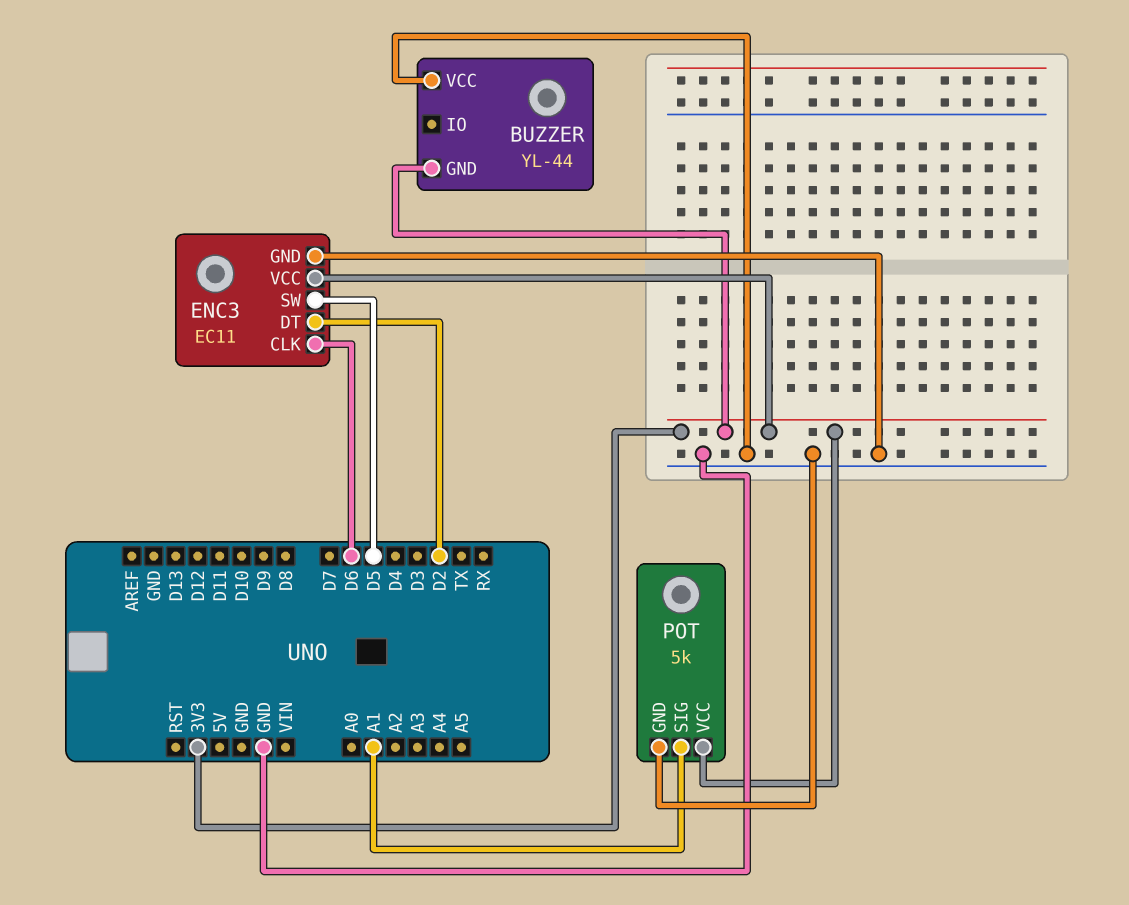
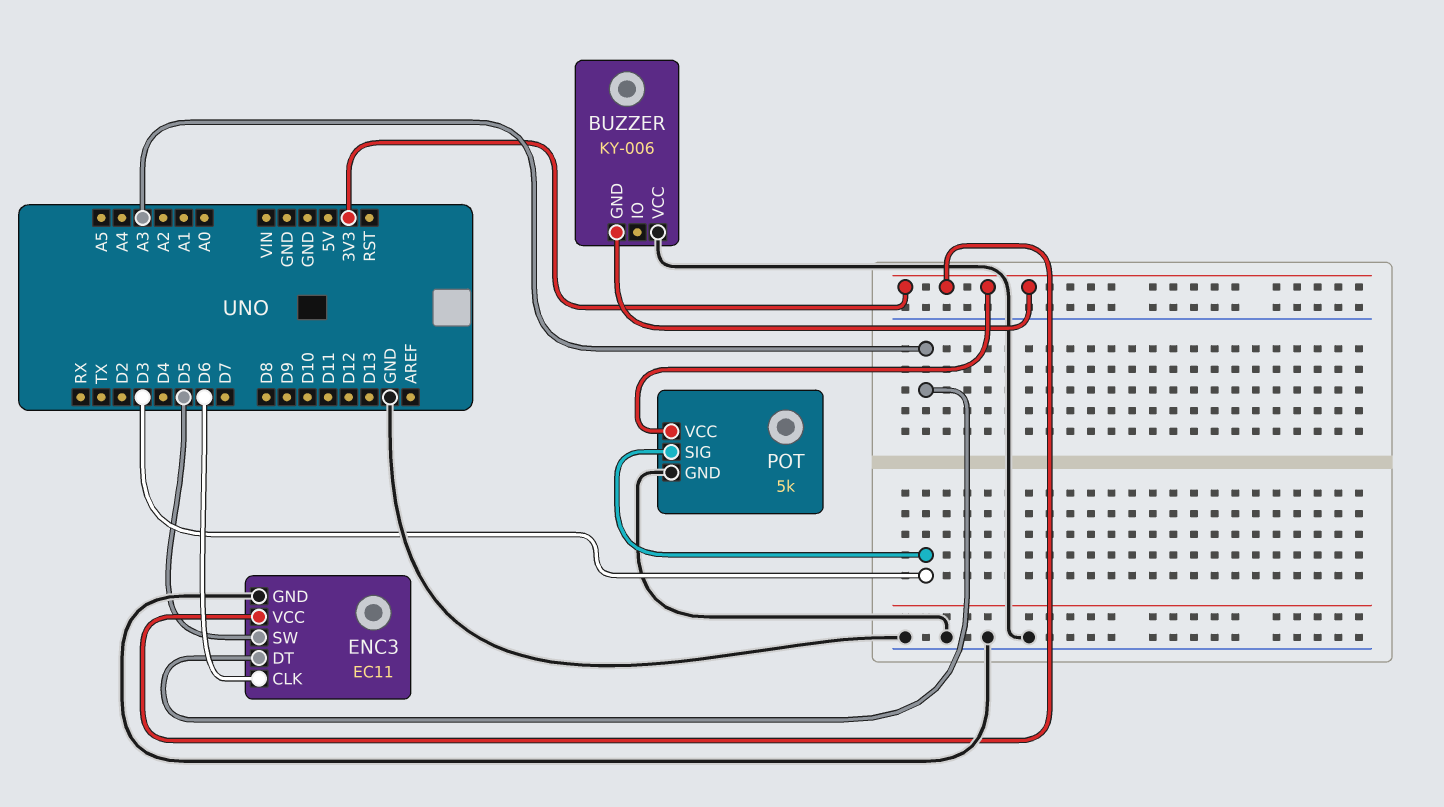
BUZZER: YL-44 -> KY-006
ENC3 pin DT: D2 -> A3
POT pin SIG: A1 -> D3

